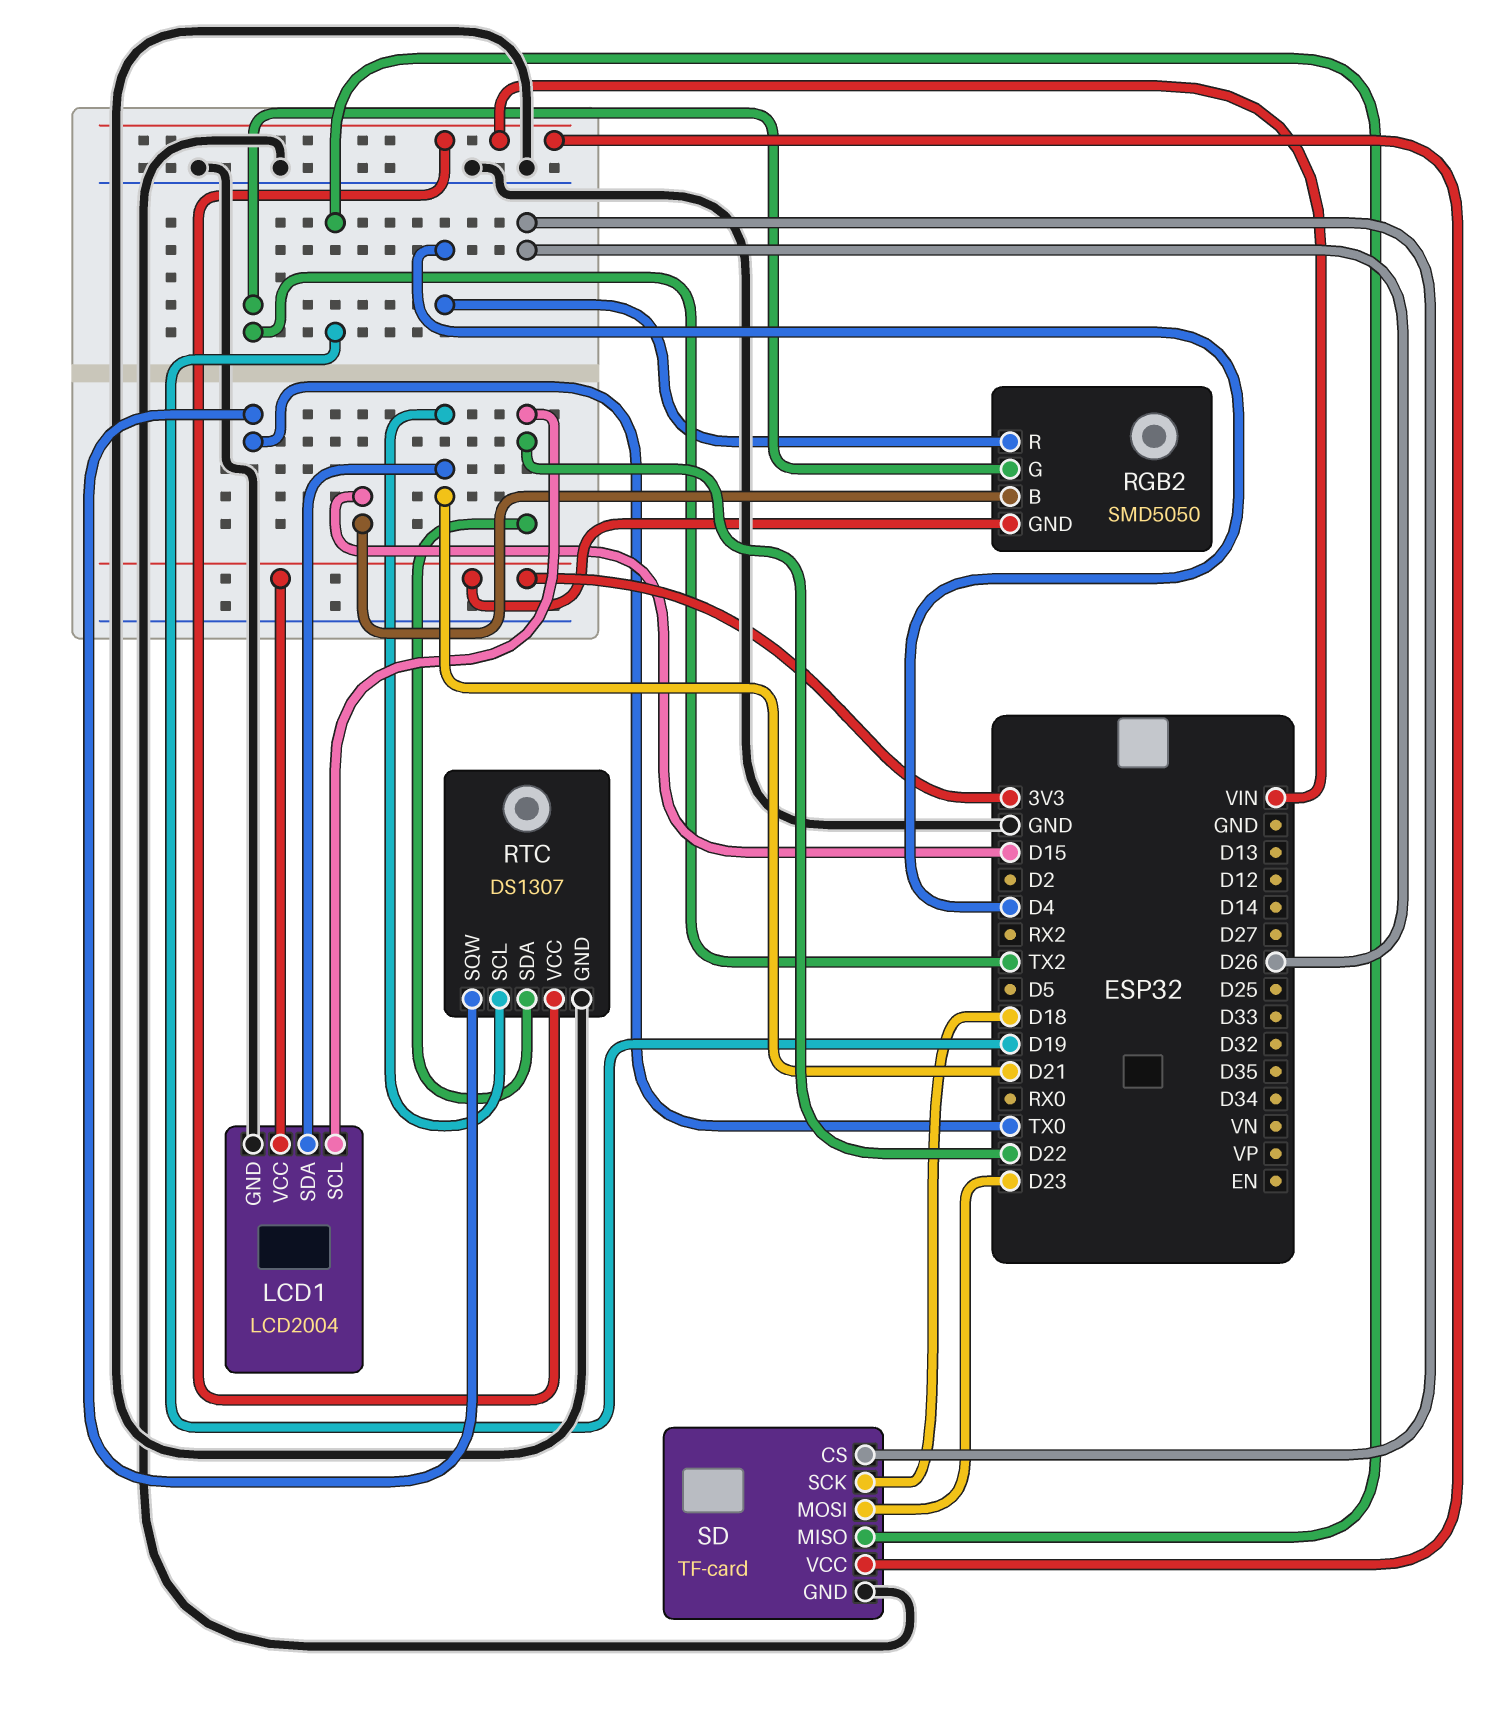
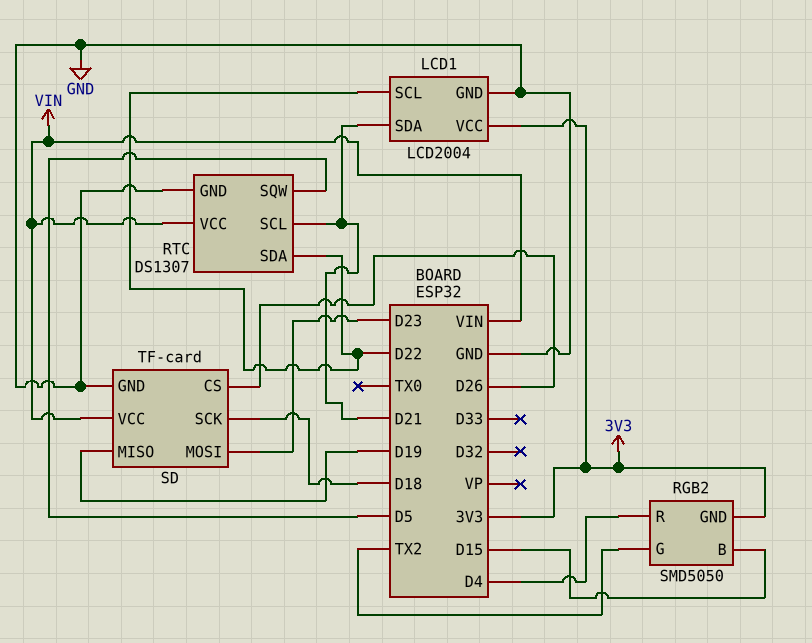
RTC pin SQW: TX0 -> D5

